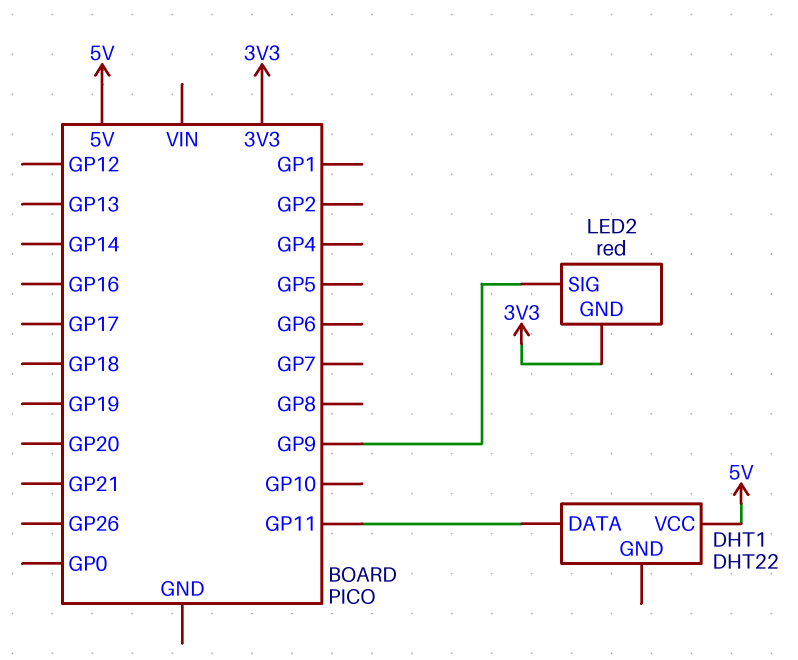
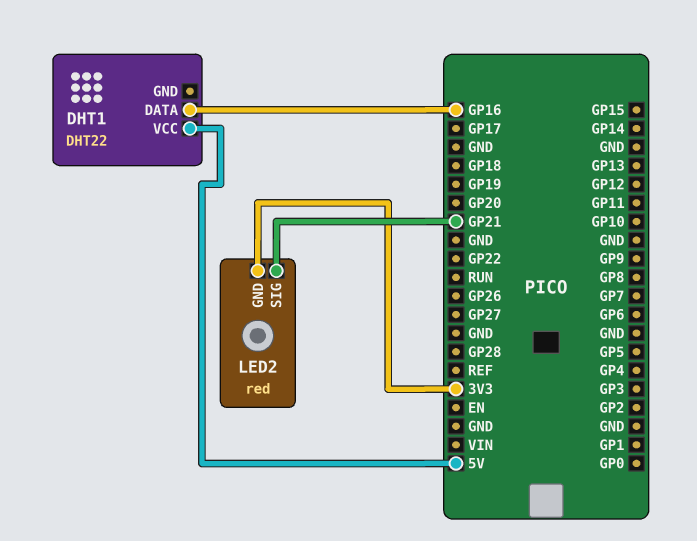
DHT1 pin DATA: GP11 -> GP16
LED2 pin SIG: GP9 -> GP21

